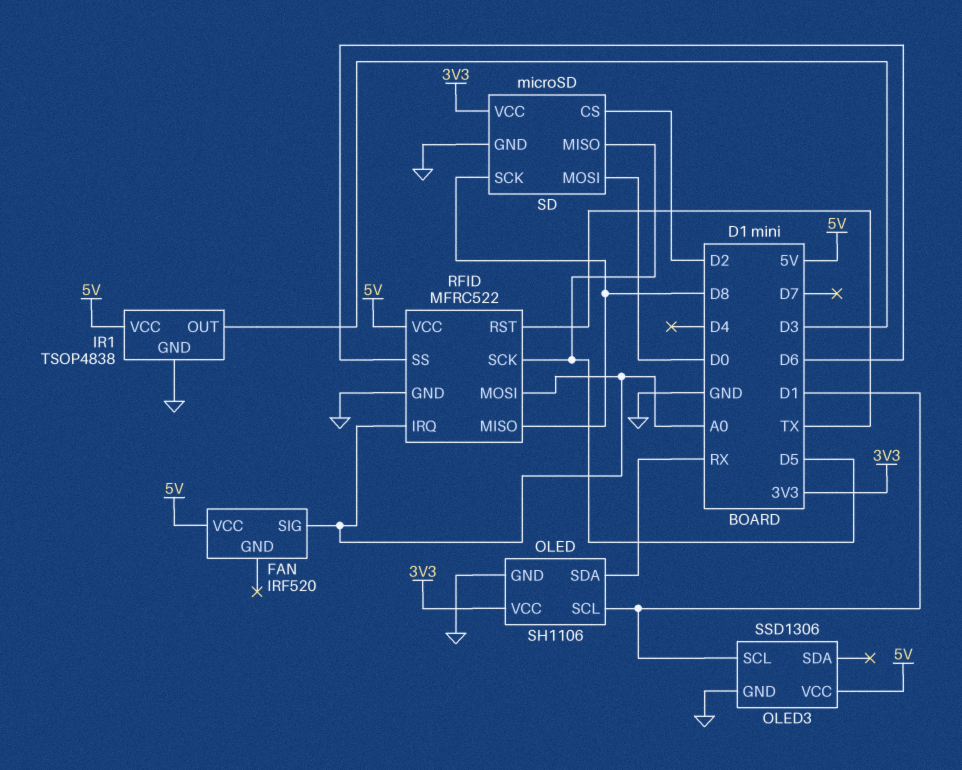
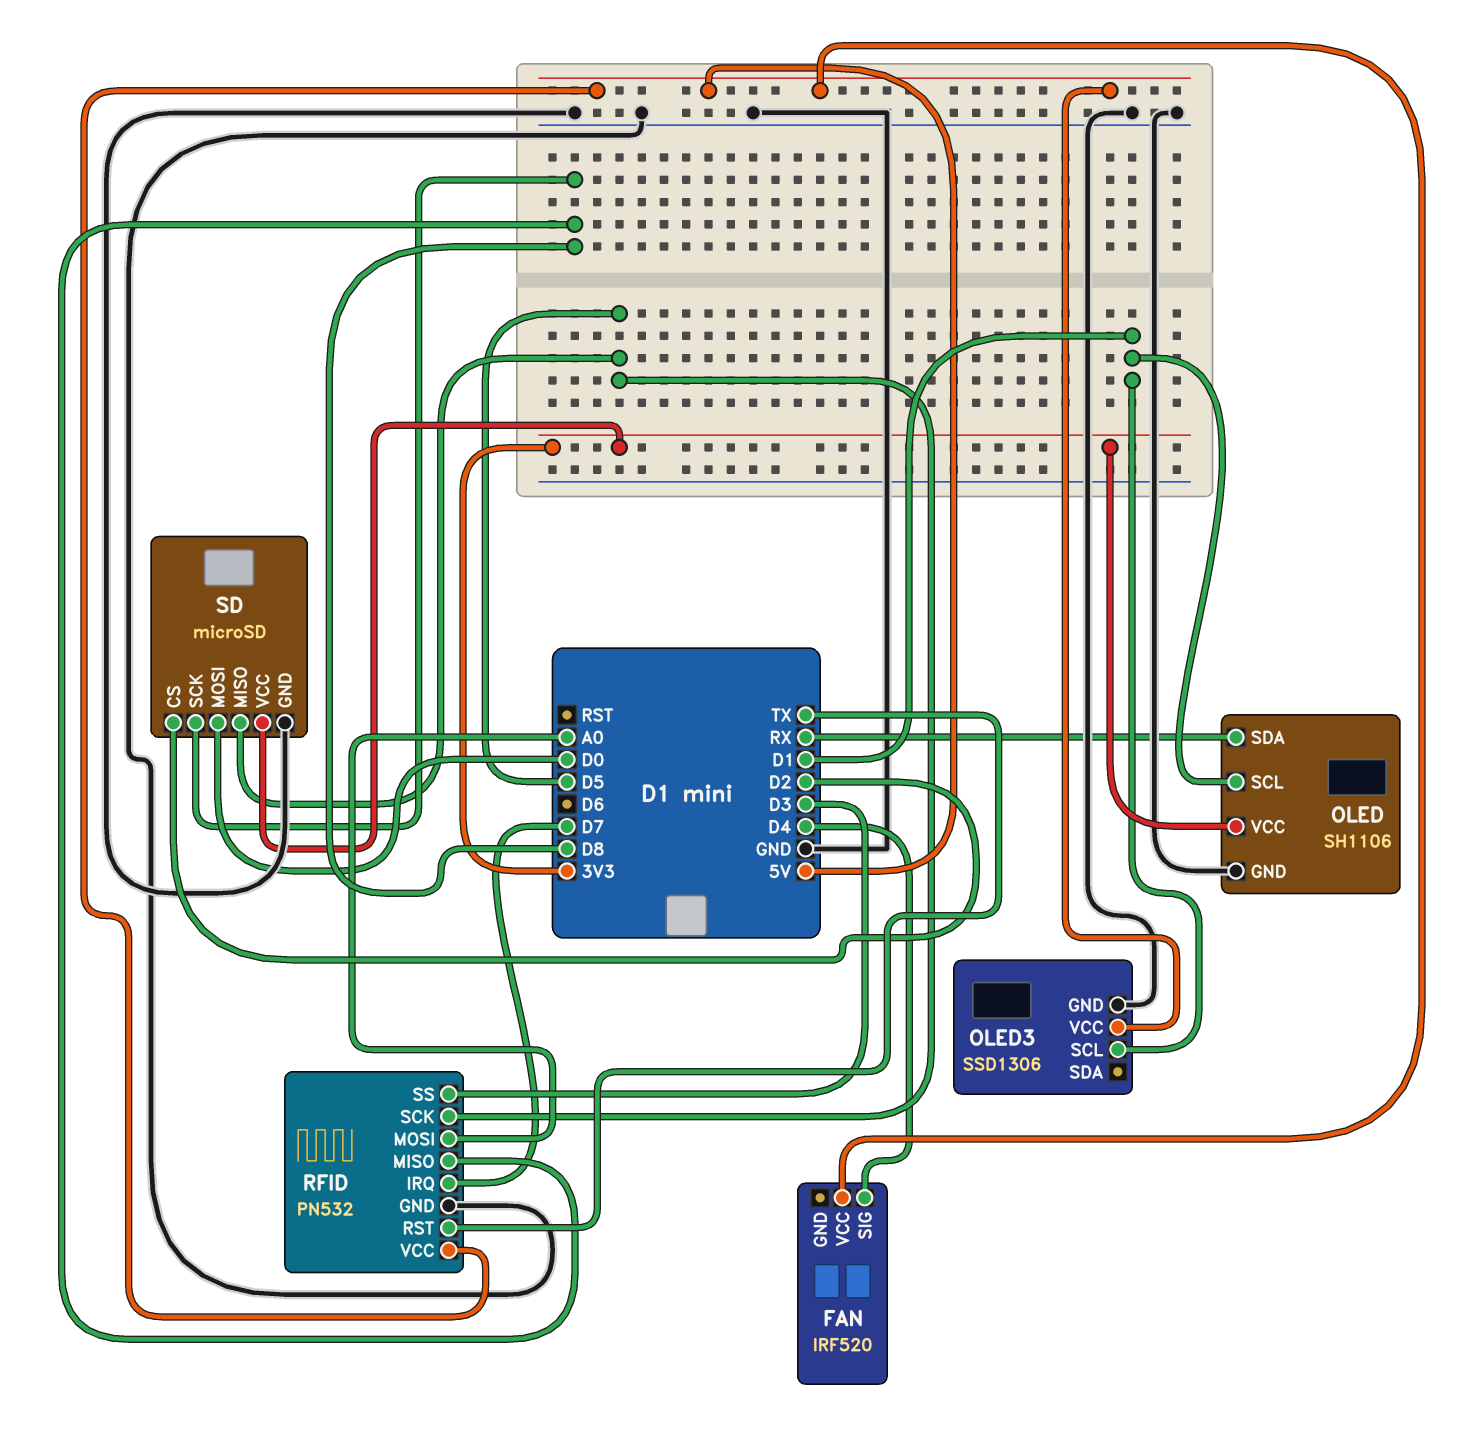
FAN pin SIG: A0 -> D4
IR1: TSOP4838 -> none
IR1 pin GND: GND -> none
IR1 pin OUT: D3 -> none
IR1 pin VCC: 5V -> none
RFID: MFRC522 -> PN532
RFID pin IRQ: A0 -> D7
RFID pin SS: D6 -> D3

